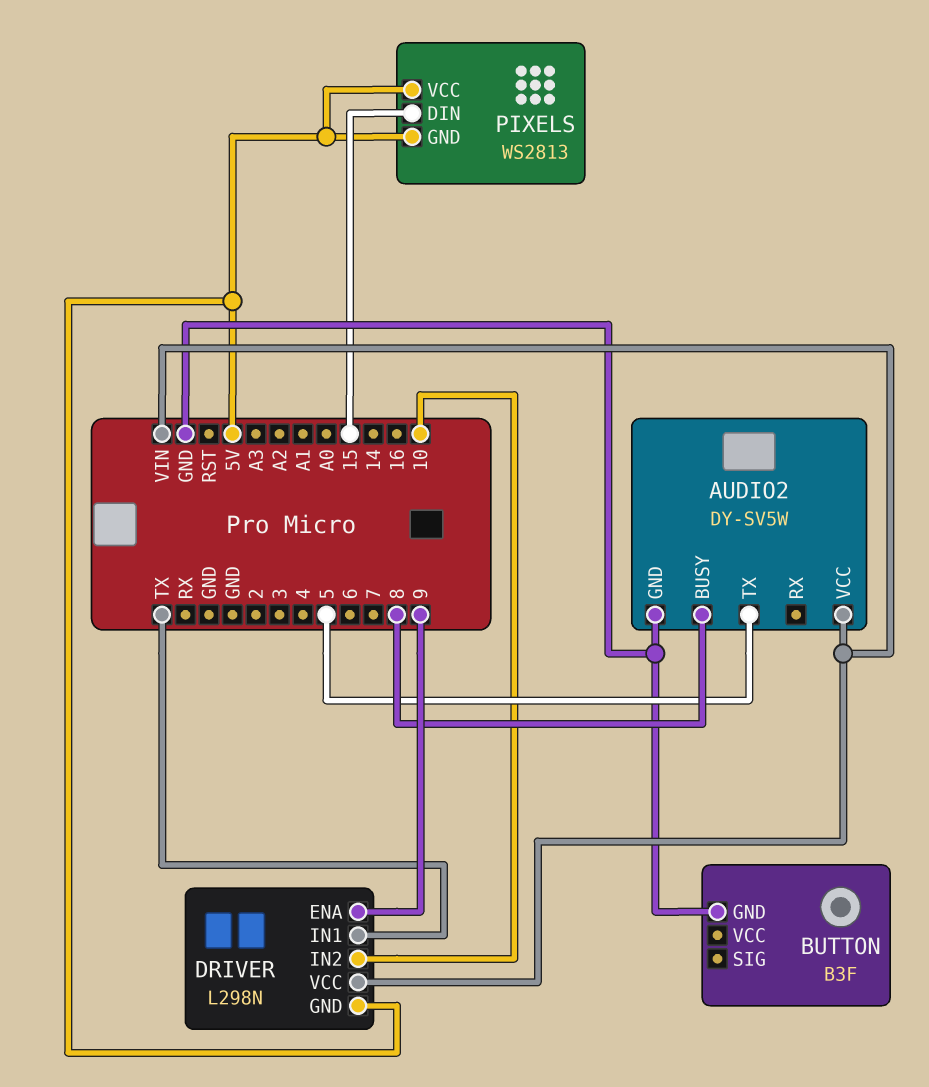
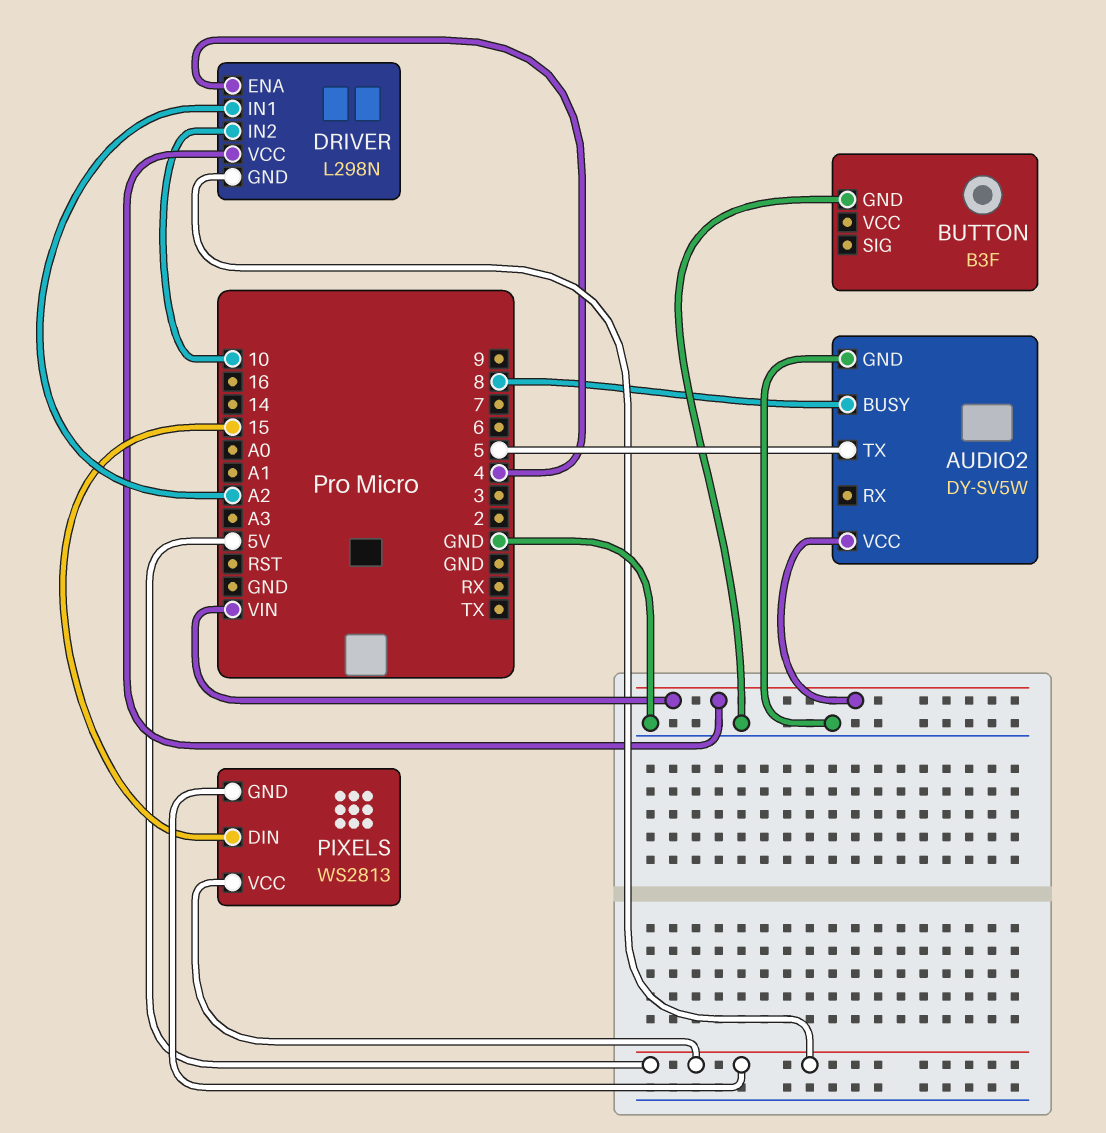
DRIVER pin ENA: 9 -> 4
DRIVER pin IN1: TX -> A2

